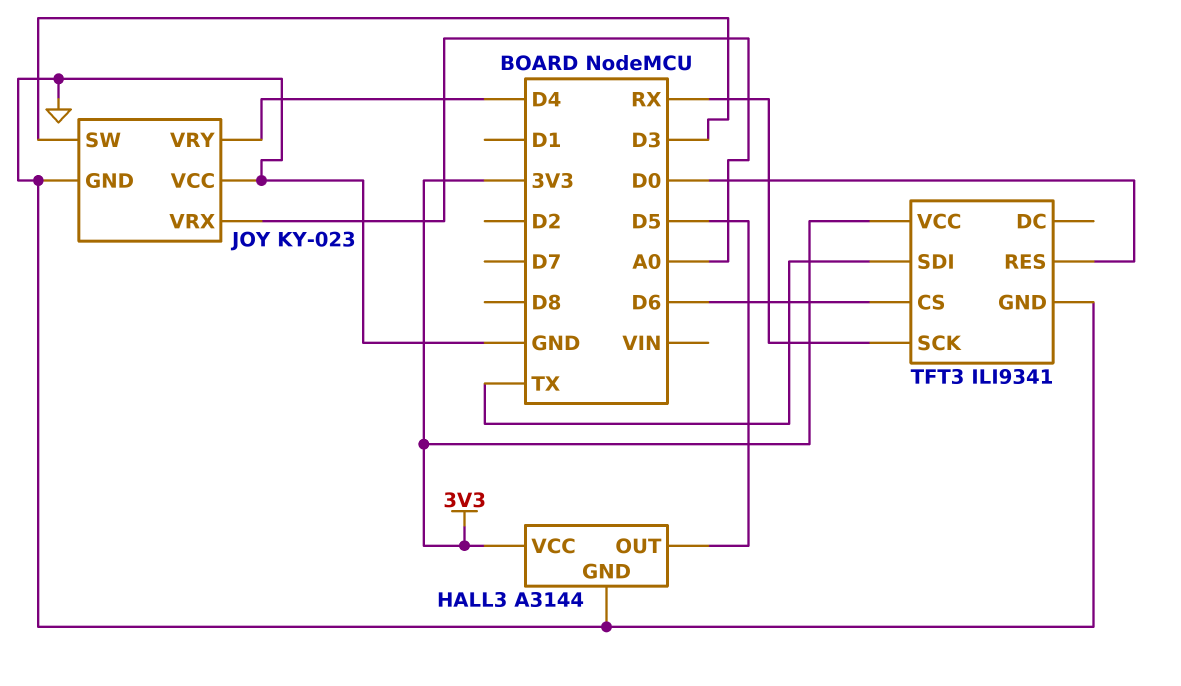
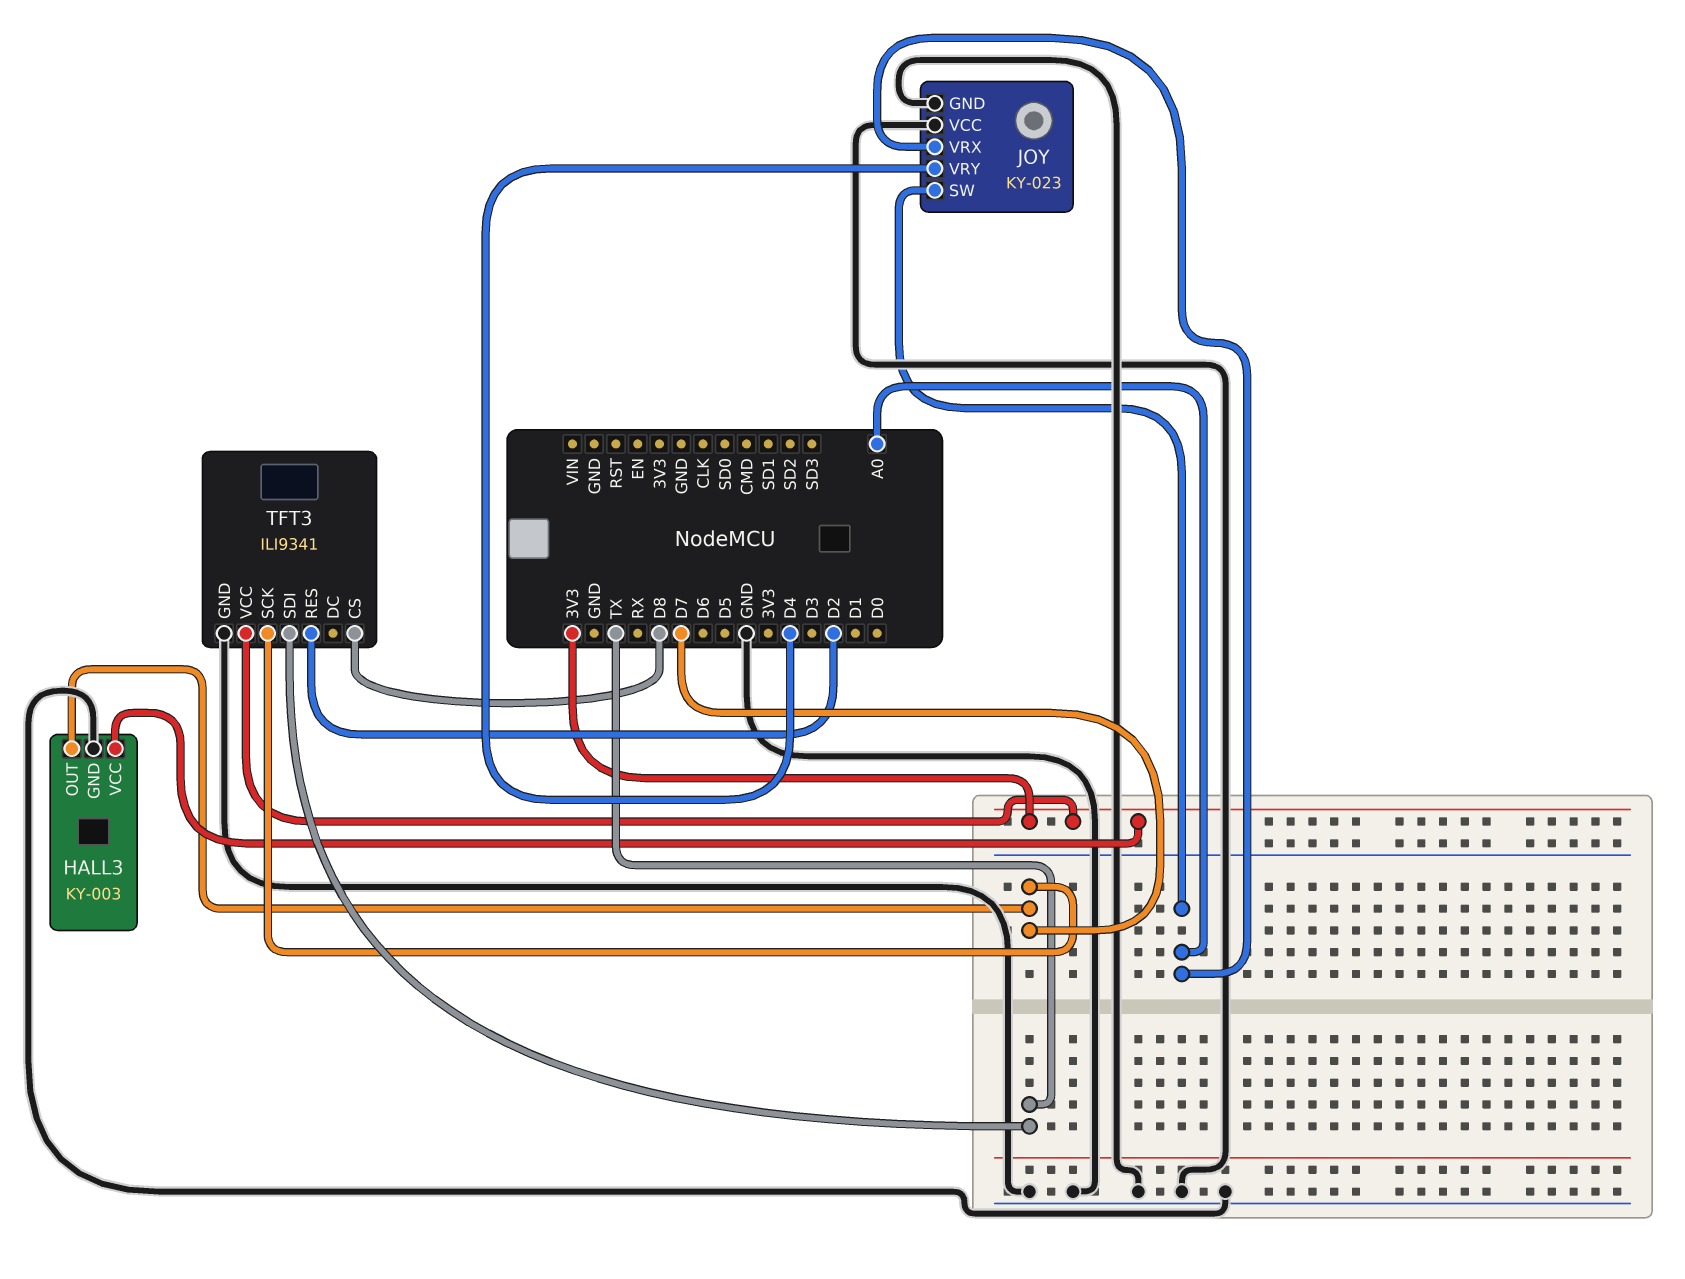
HALL3: A3144 -> KY-003
HALL3 pin OUT: D5 -> D7
JOY pin SW: D3 -> A0
TFT3 pin CS: D6 -> D8
TFT3 pin RES: D0 -> D2
TFT3 pin SCK: RX -> D7

